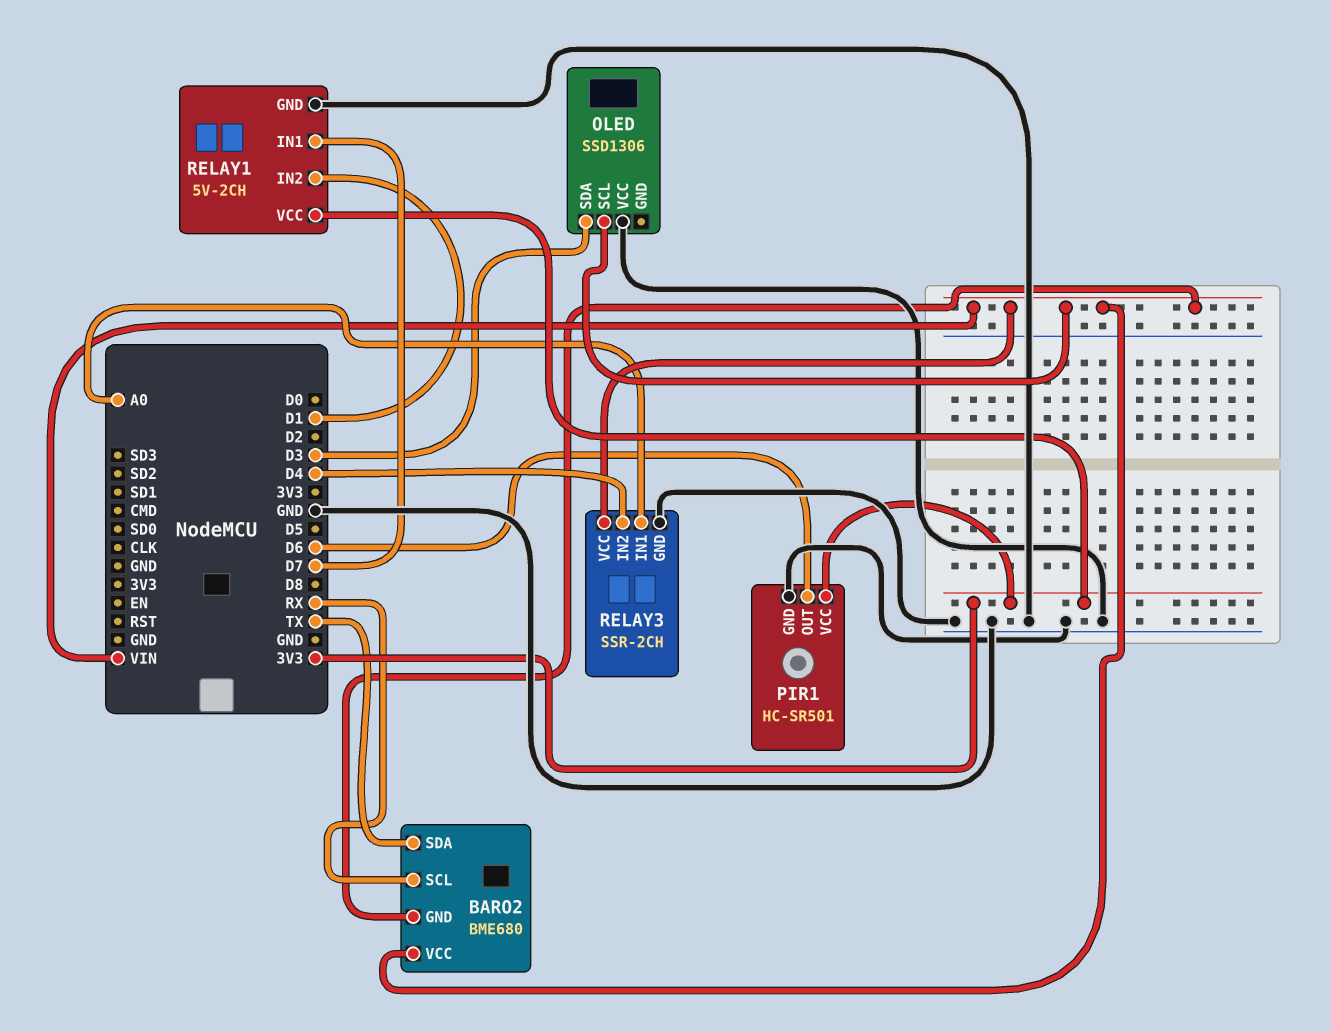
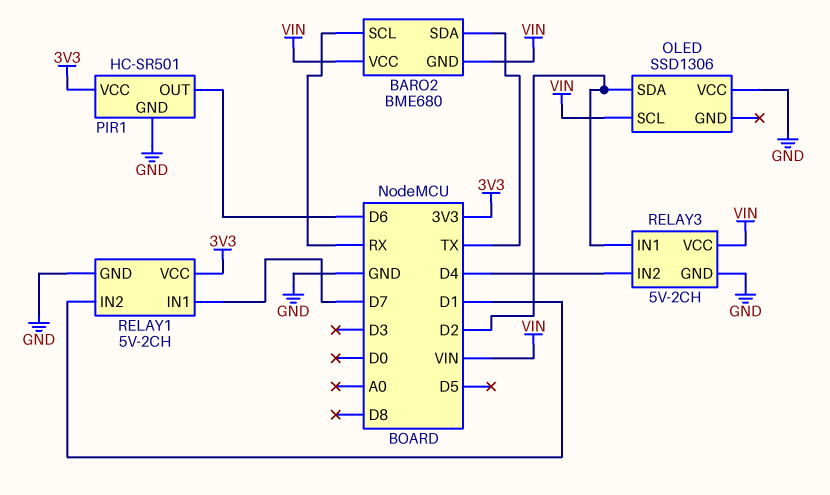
OLED pin SDA: D3 -> D2
RELAY3: SSR-2CH -> 5V-2CH
RELAY3 pin IN1: A0 -> D2

